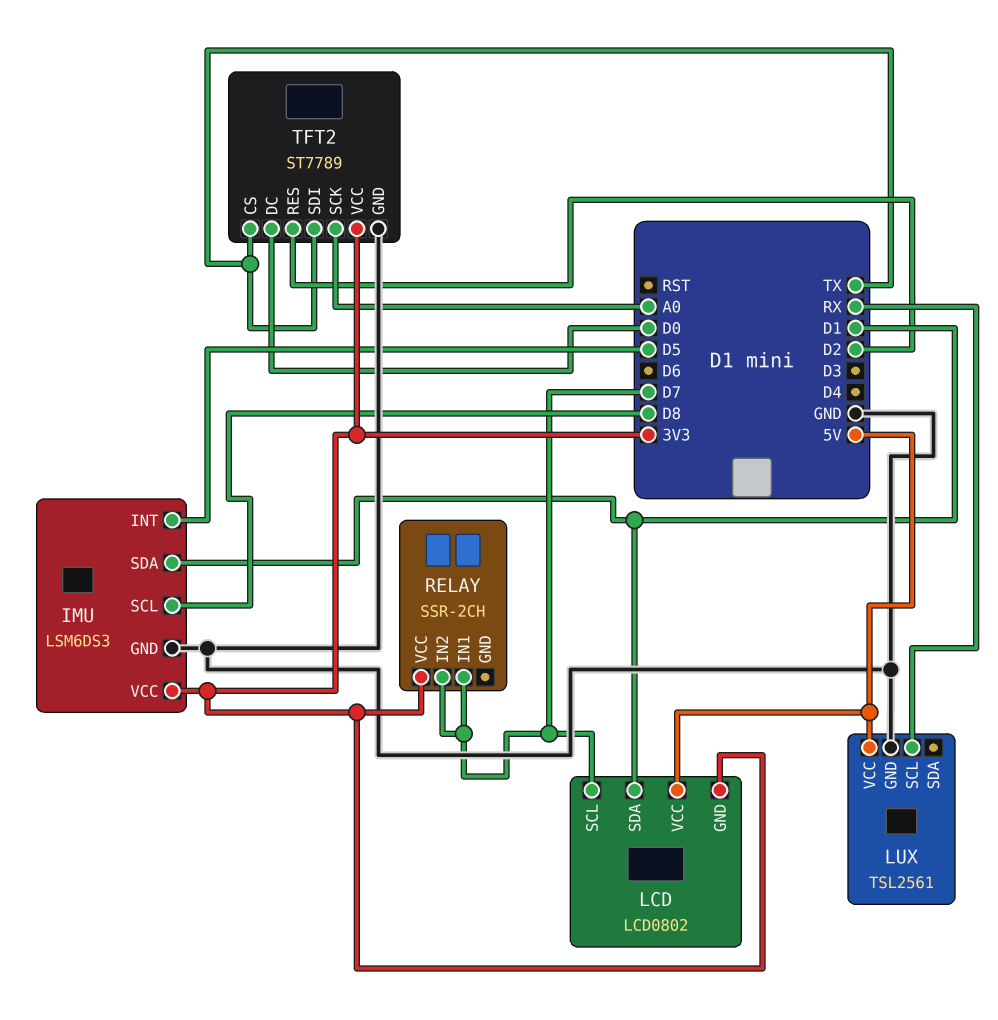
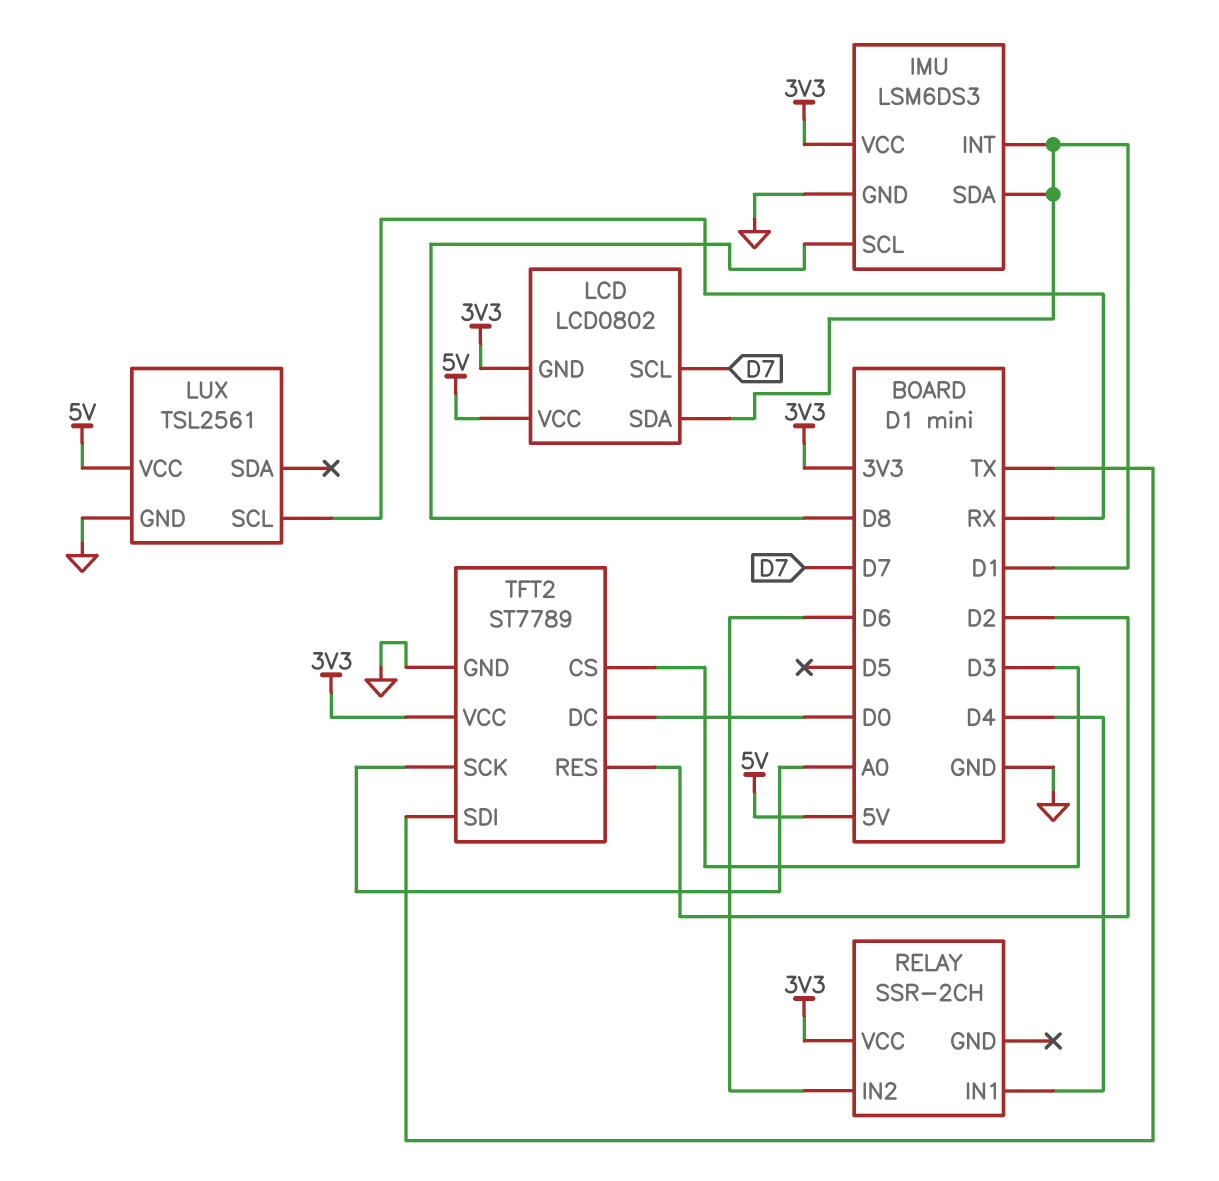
IMU pin INT: D5 -> D1
RELAY pin IN1: D7 -> D4
RELAY pin IN2: D7 -> D6
TFT2 pin CS: TX -> D3

